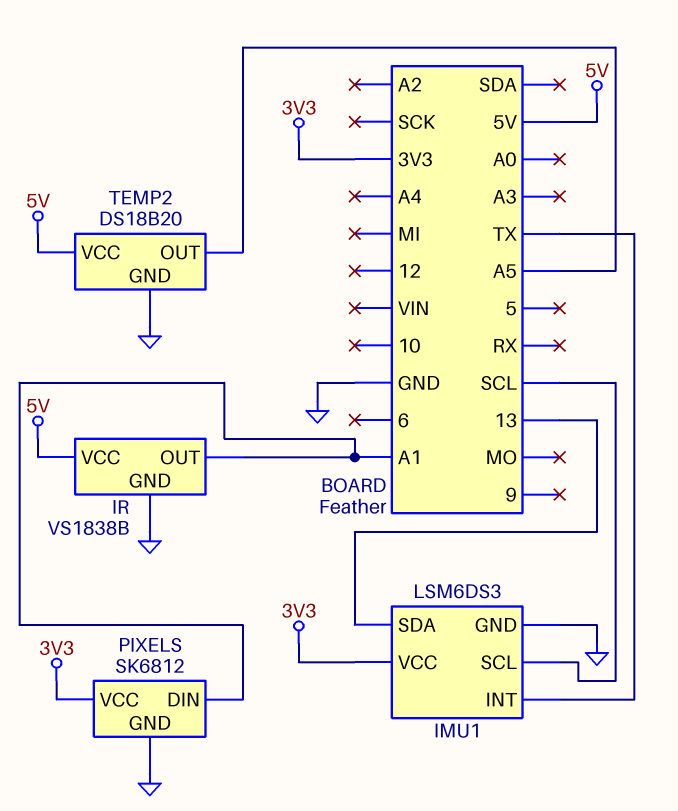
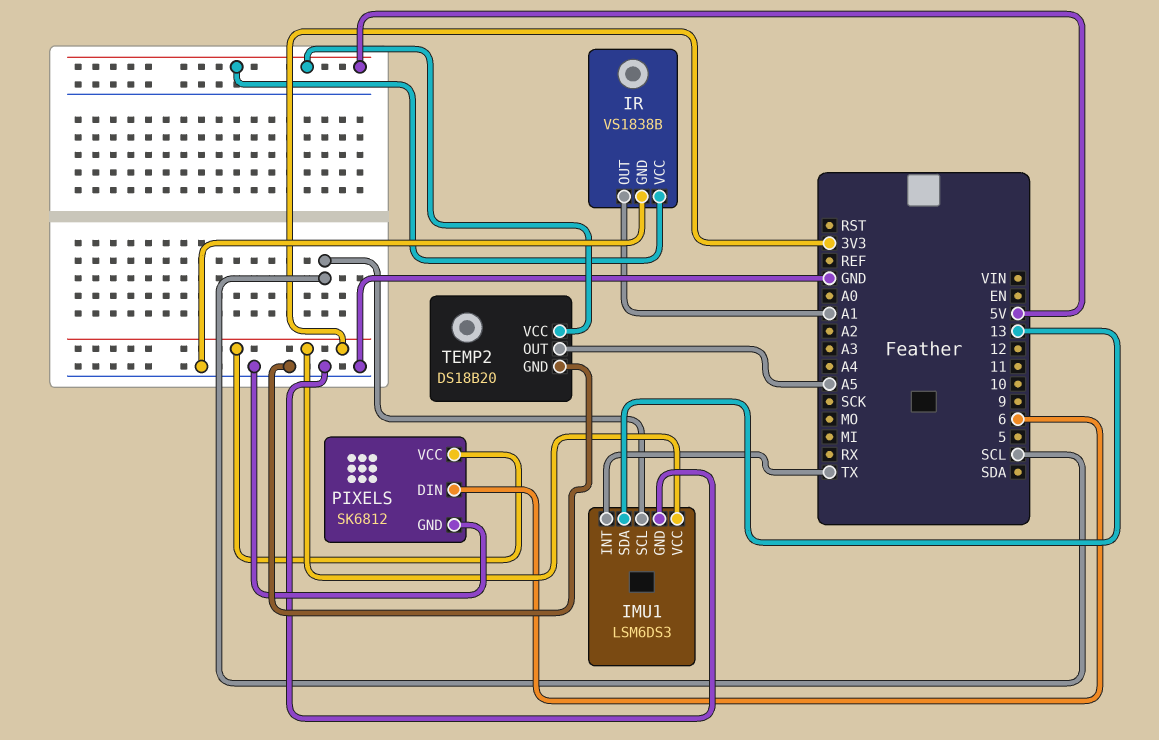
PIXELS pin DIN: A1 -> 6

